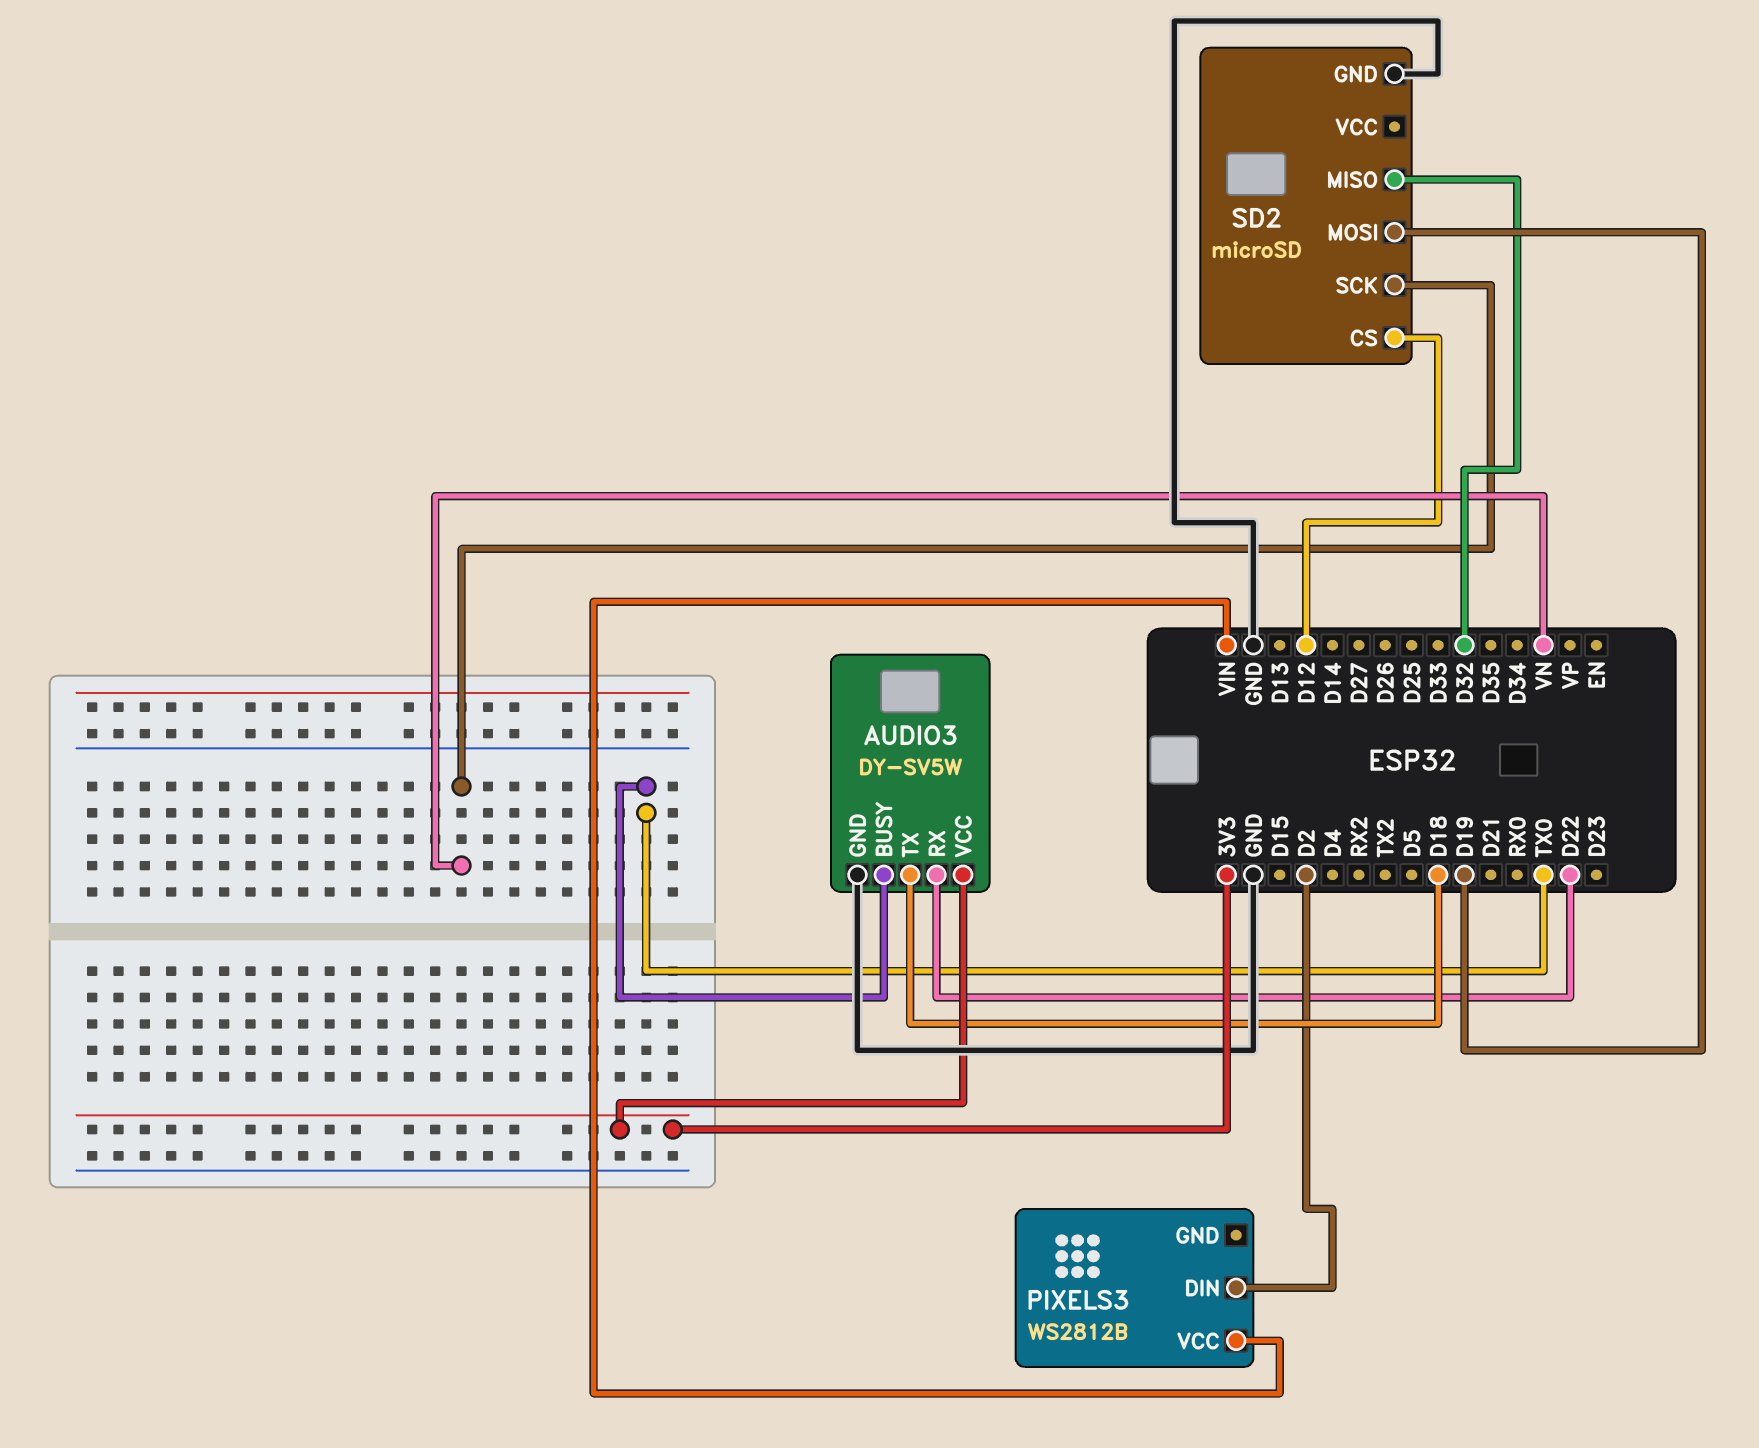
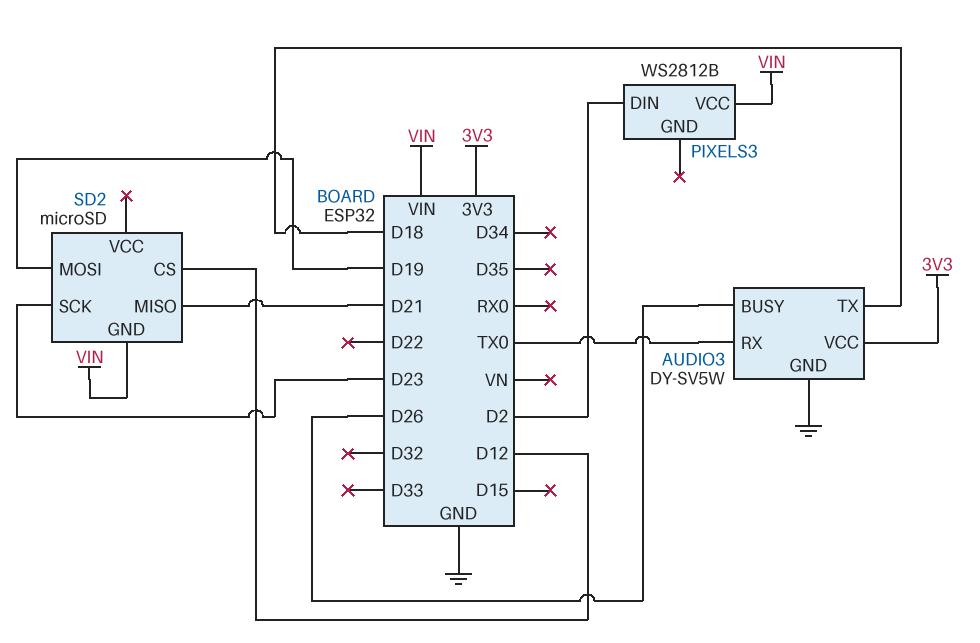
AUDIO3 pin BUSY: TX0 -> D26
AUDIO3 pin RX: D22 -> TX0
SD2 pin GND: GND -> VIN
SD2 pin MISO: D32 -> D21
SD2 pin SCK: VN -> D23

